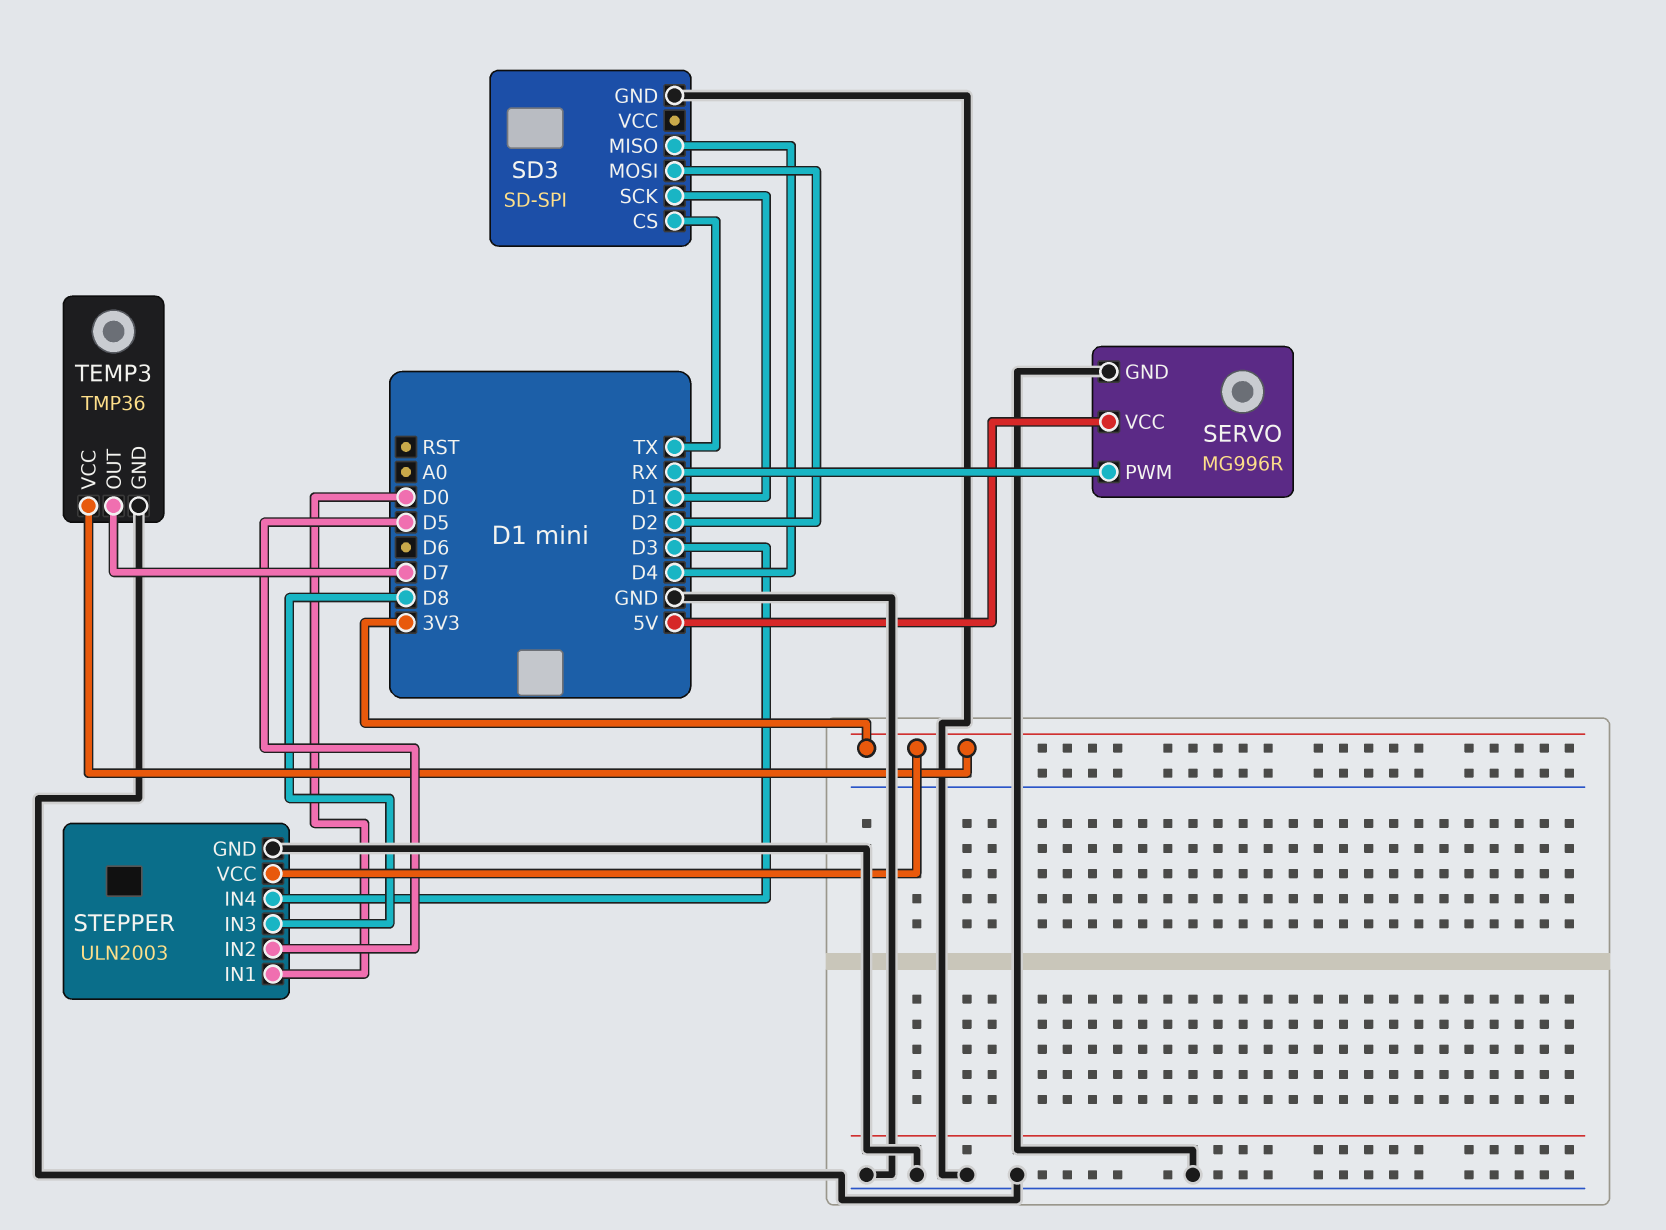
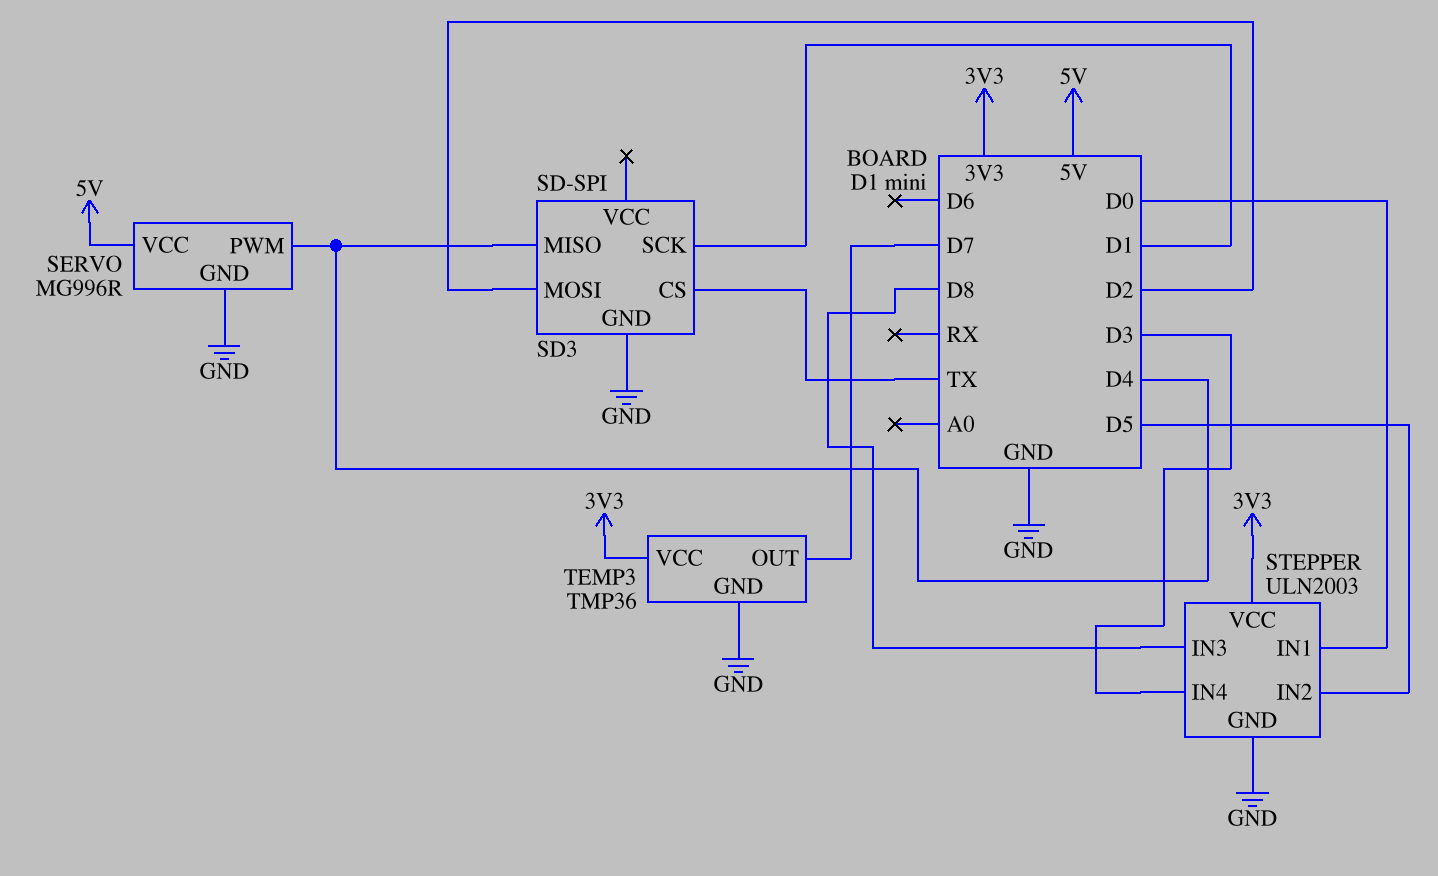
SERVO pin PWM: RX -> D4

